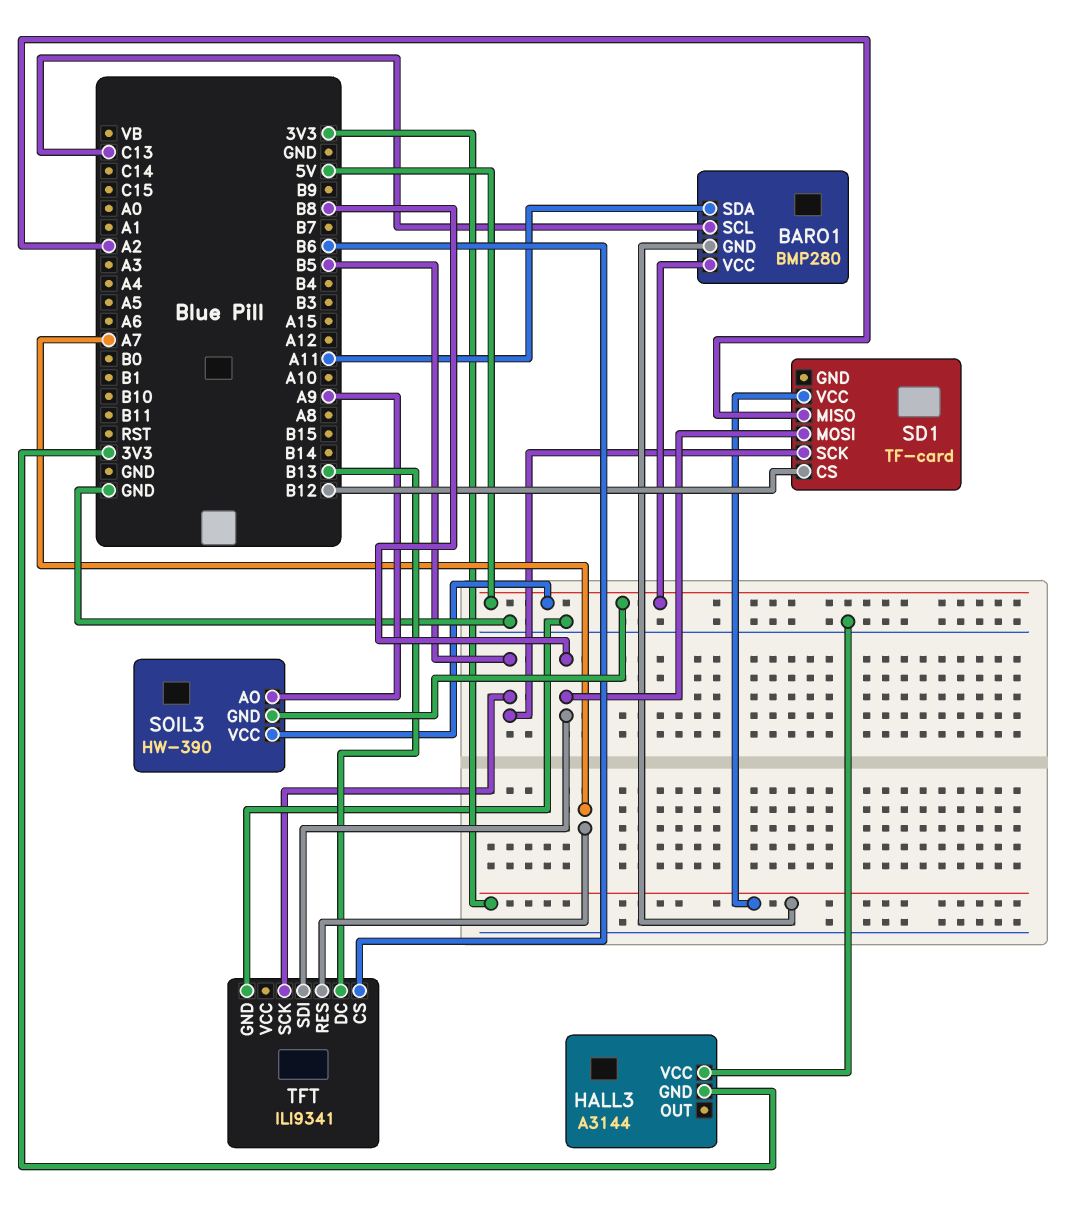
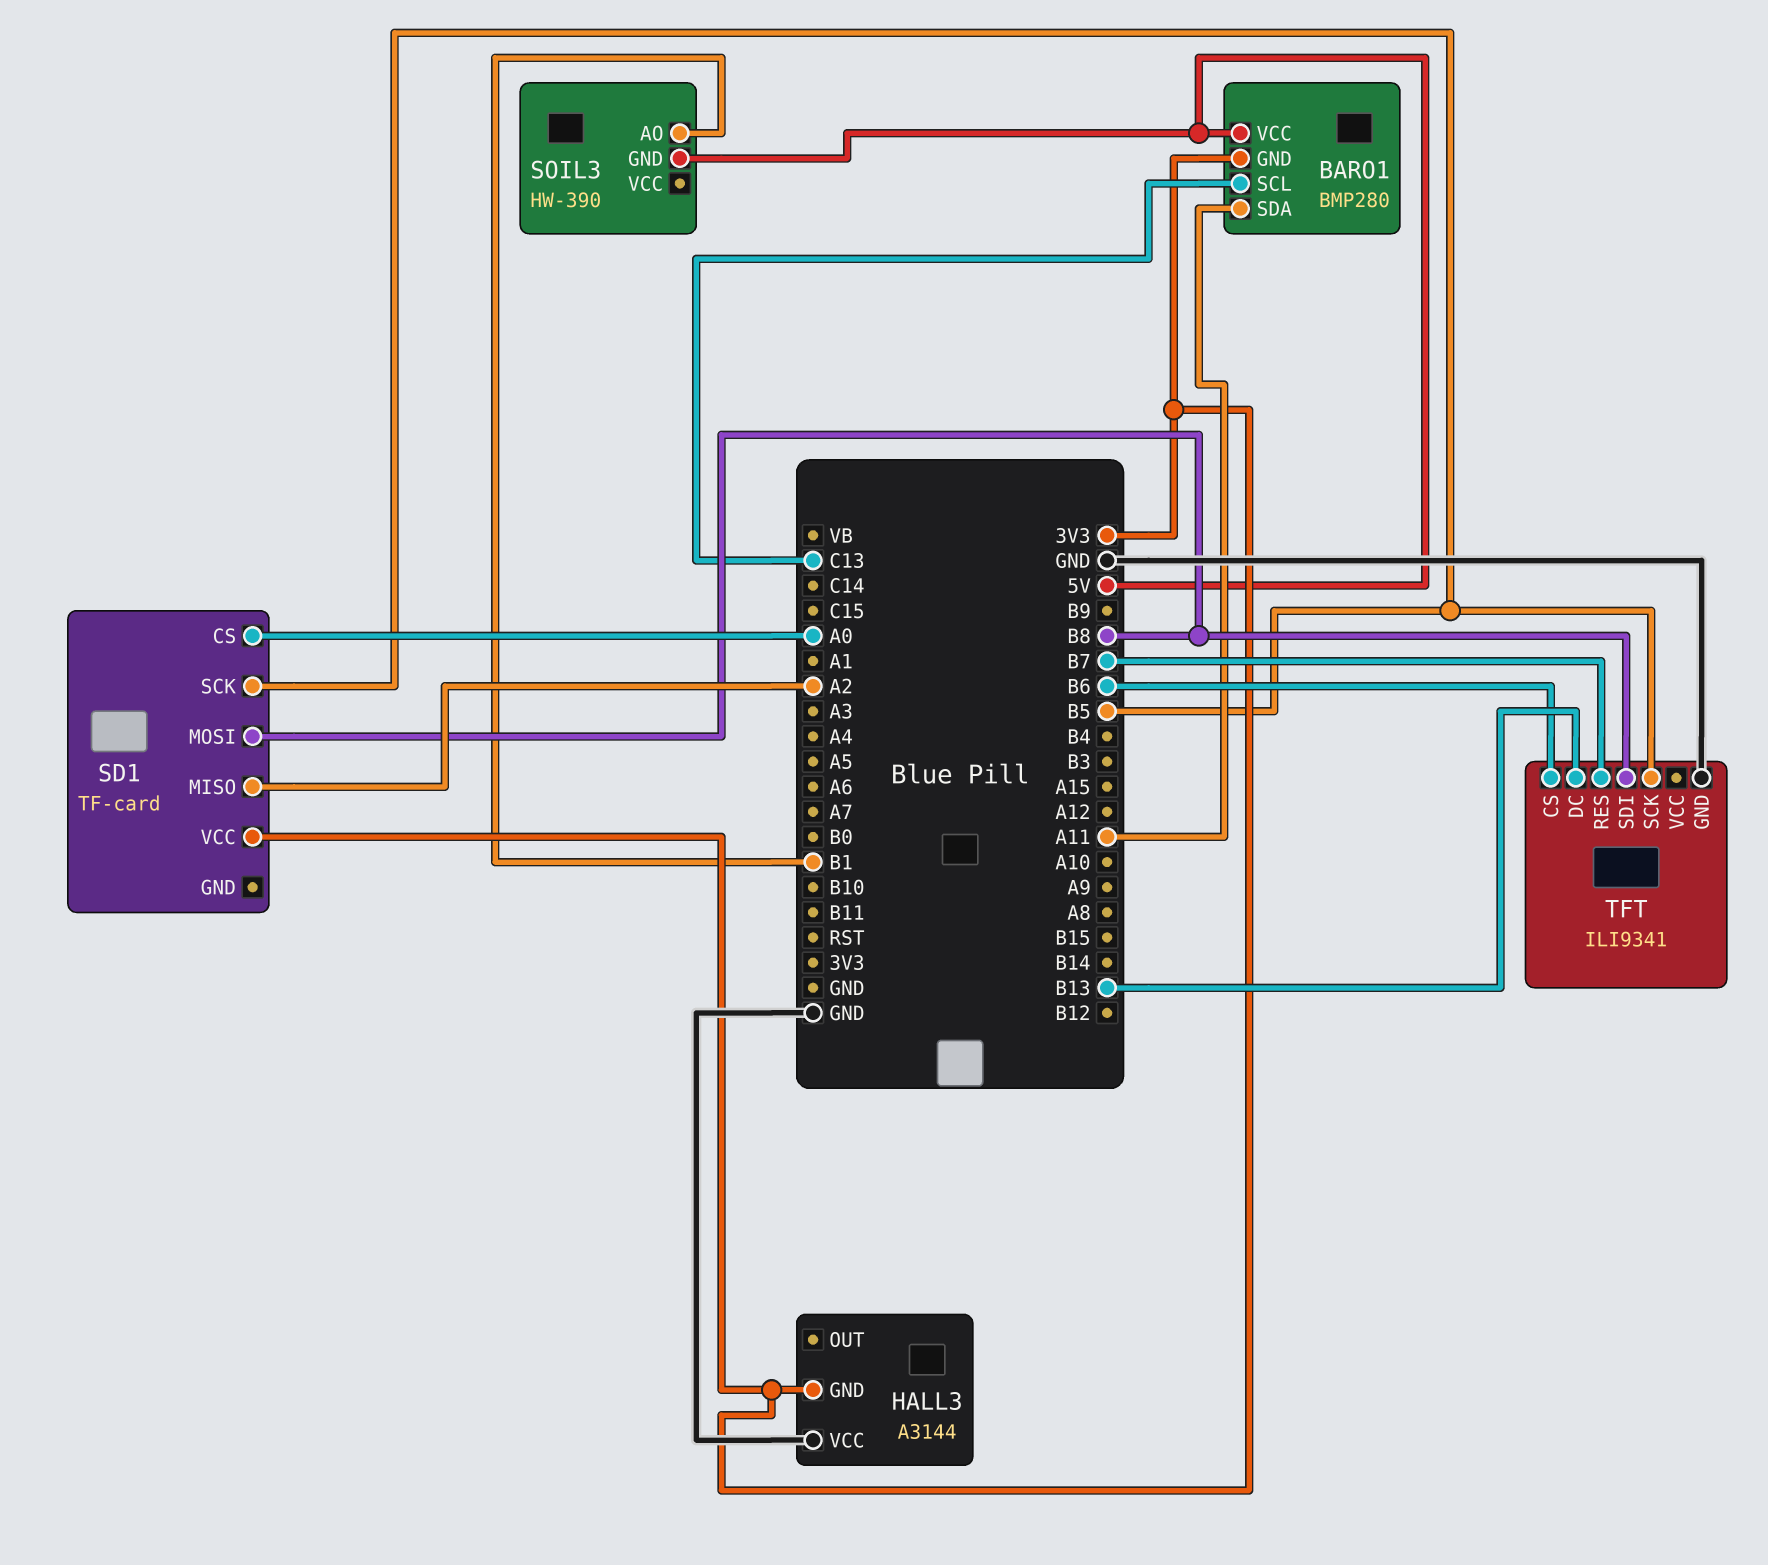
SD1 pin CS: B12 -> A0
SOIL3 pin AO: A9 -> B1
SOIL3 pin VCC: 5V -> none
TFT pin RES: A7 -> B7

